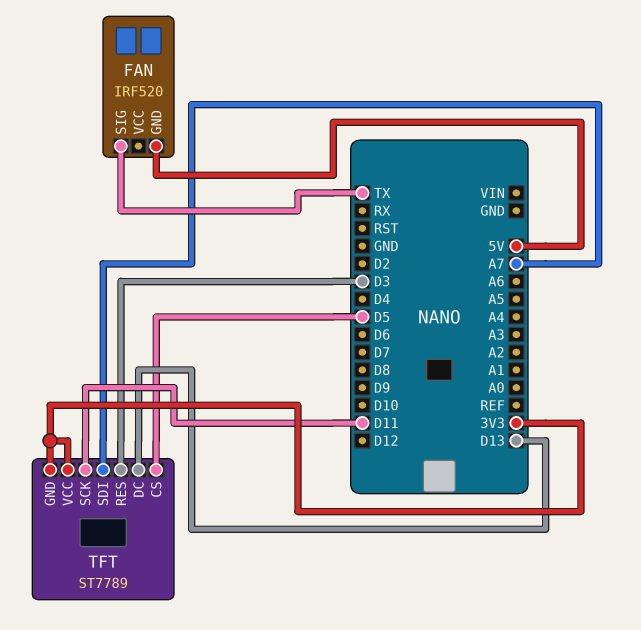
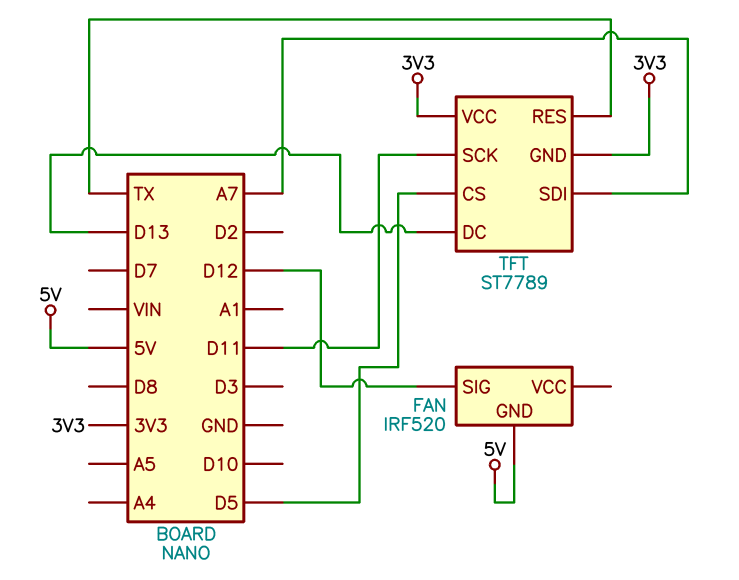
FAN pin SIG: TX -> D12
TFT pin RES: D3 -> TX

